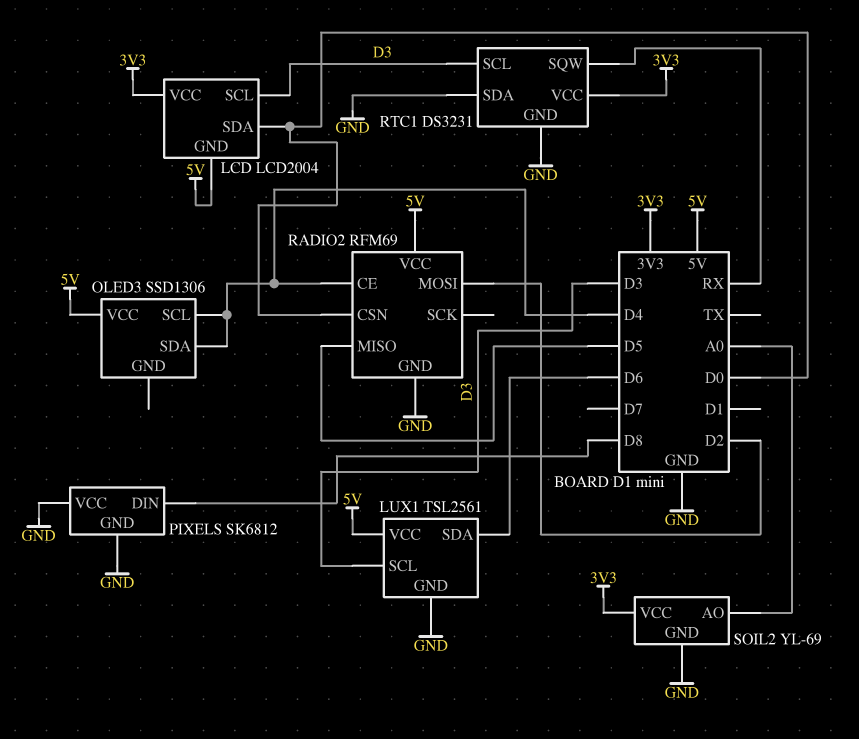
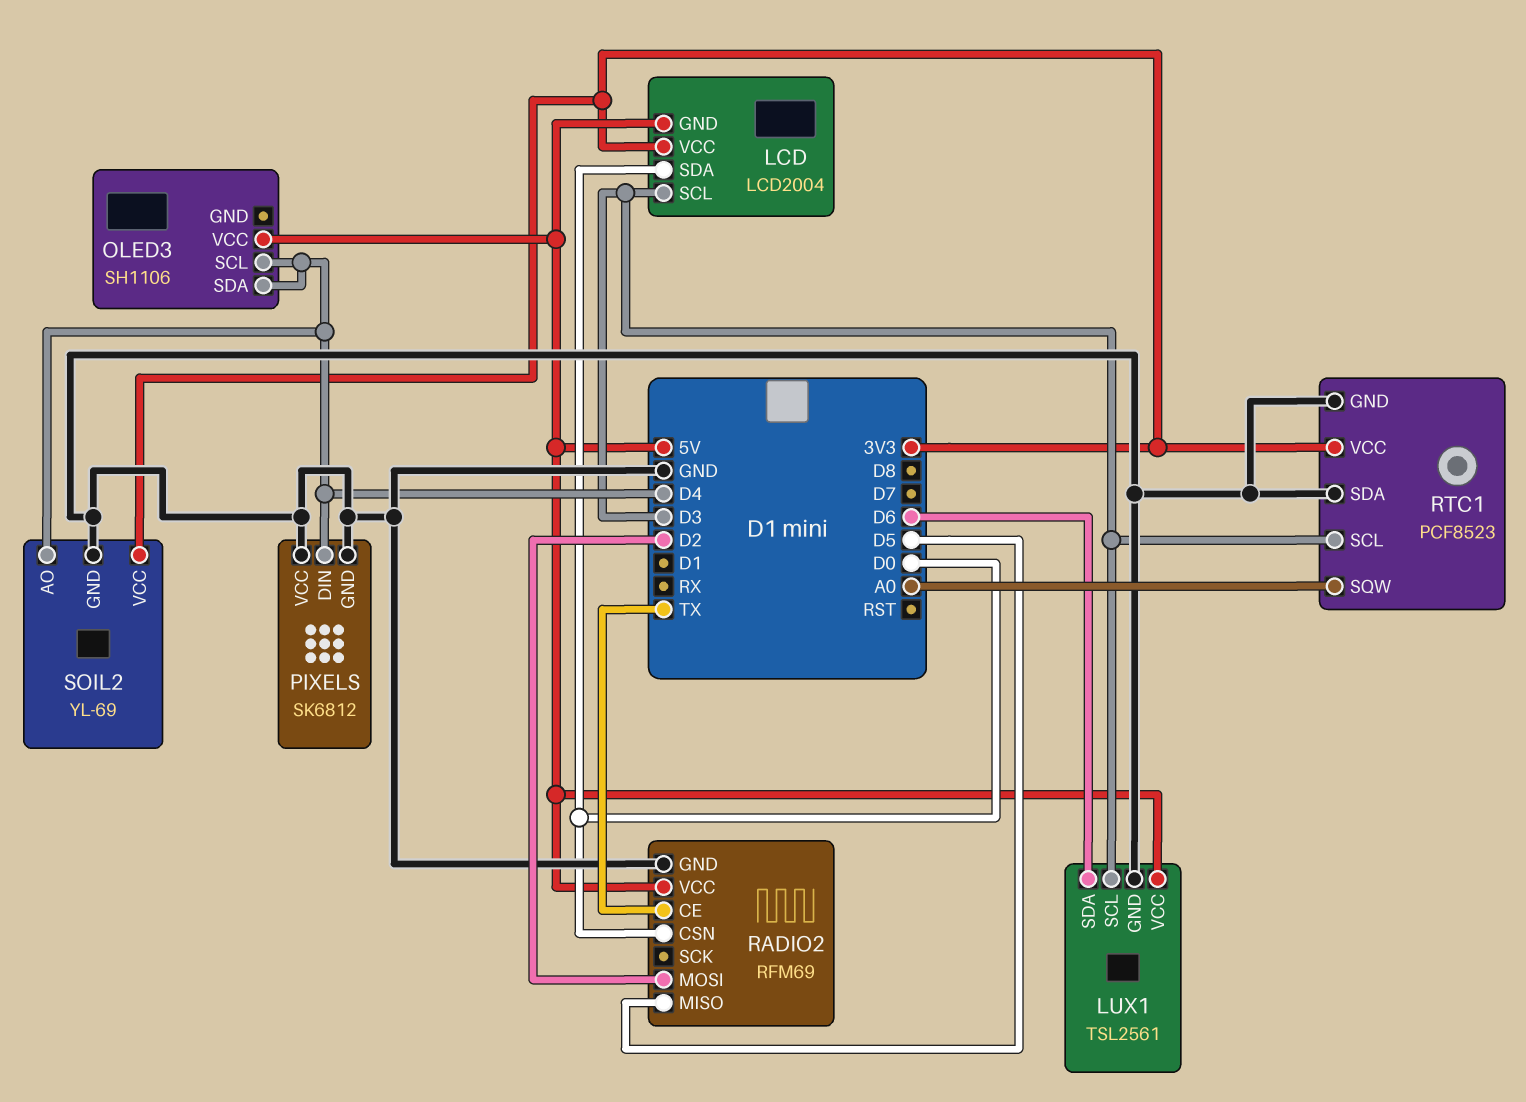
OLED3: SSD1306 -> SH1106
PIXELS pin DIN: D8 -> D4
RADIO2 pin CE: D4 -> TX
RTC1: DS3231 -> PCF8523
RTC1 pin SQW: RX -> A0
SOIL2 pin AO: A0 -> D4

